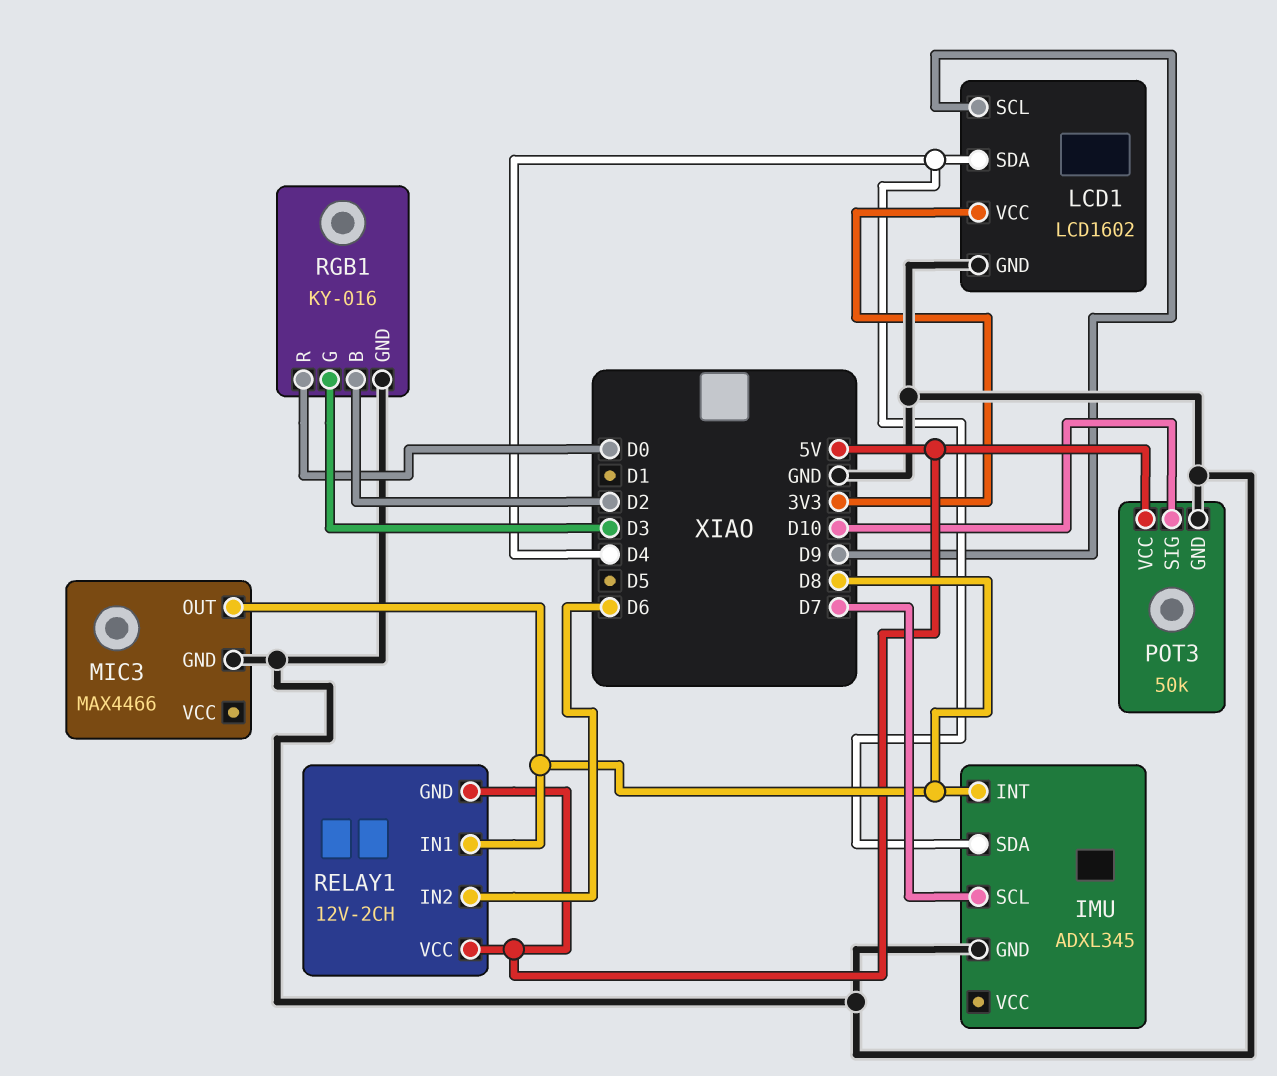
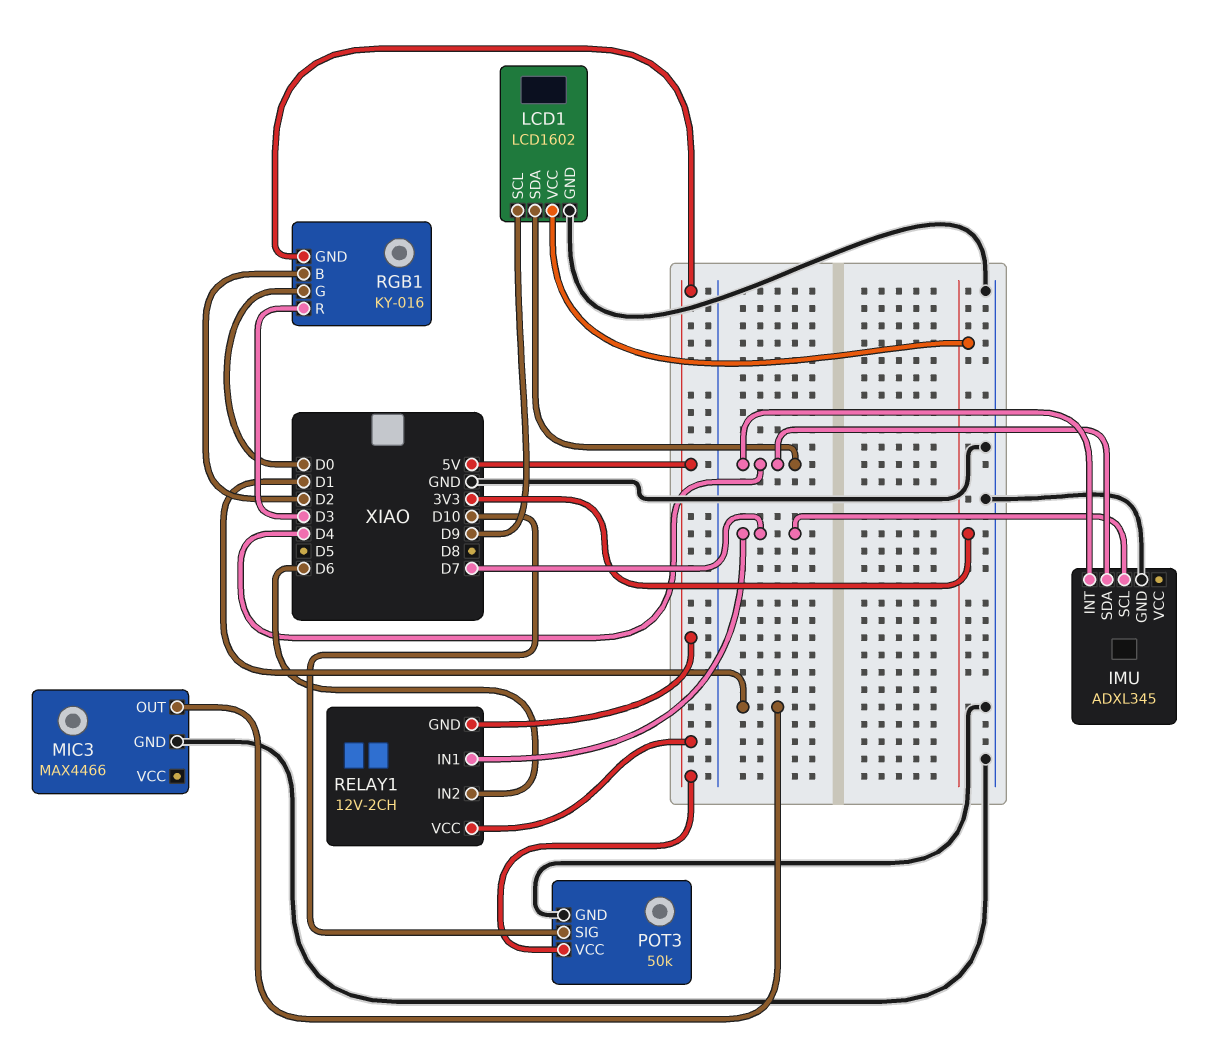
IMU pin INT: D8 -> D4
MIC3 pin OUT: D8 -> D1
RELAY1 pin IN1: D8 -> D7
RGB1 pin G: D3 -> D0
RGB1 pin GND: GND -> 5V
RGB1 pin R: D0 -> D3

